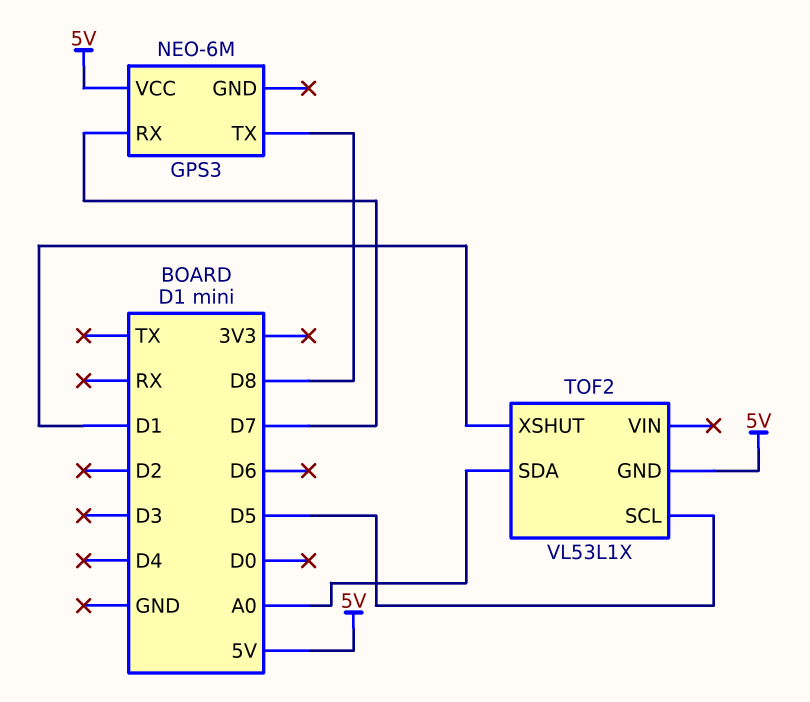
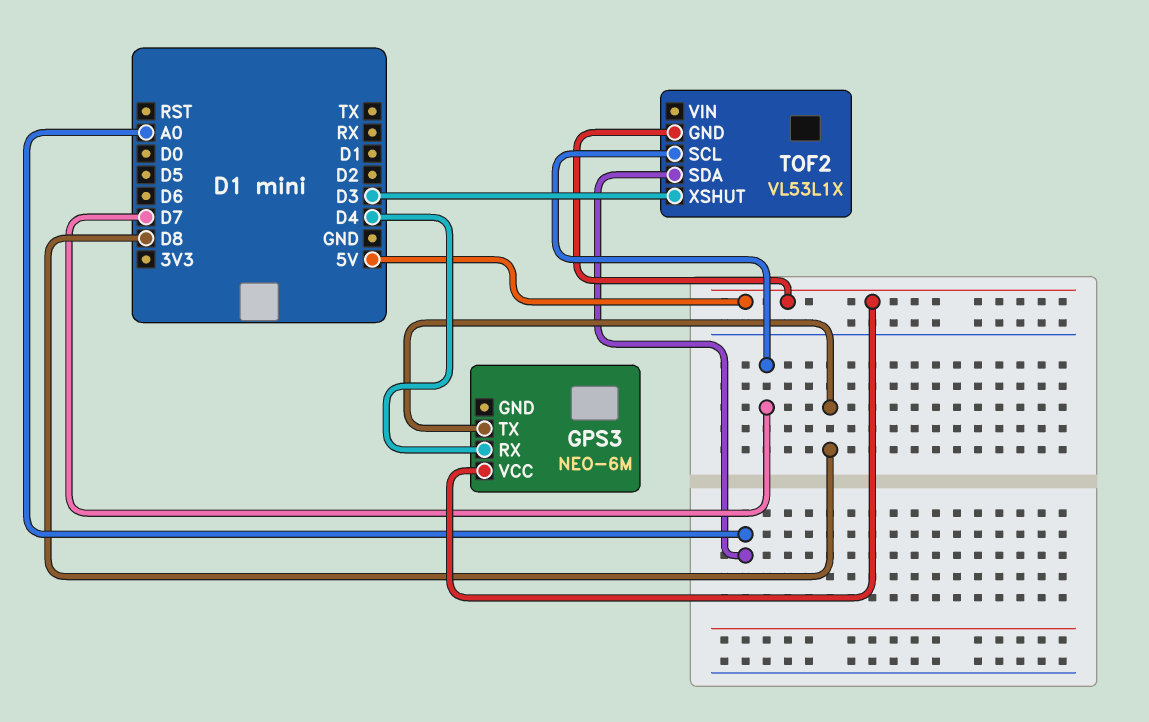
GPS3 pin RX: D7 -> D4
TOF2 pin SCL: D5 -> D7
TOF2 pin XSHUT: D1 -> D3

